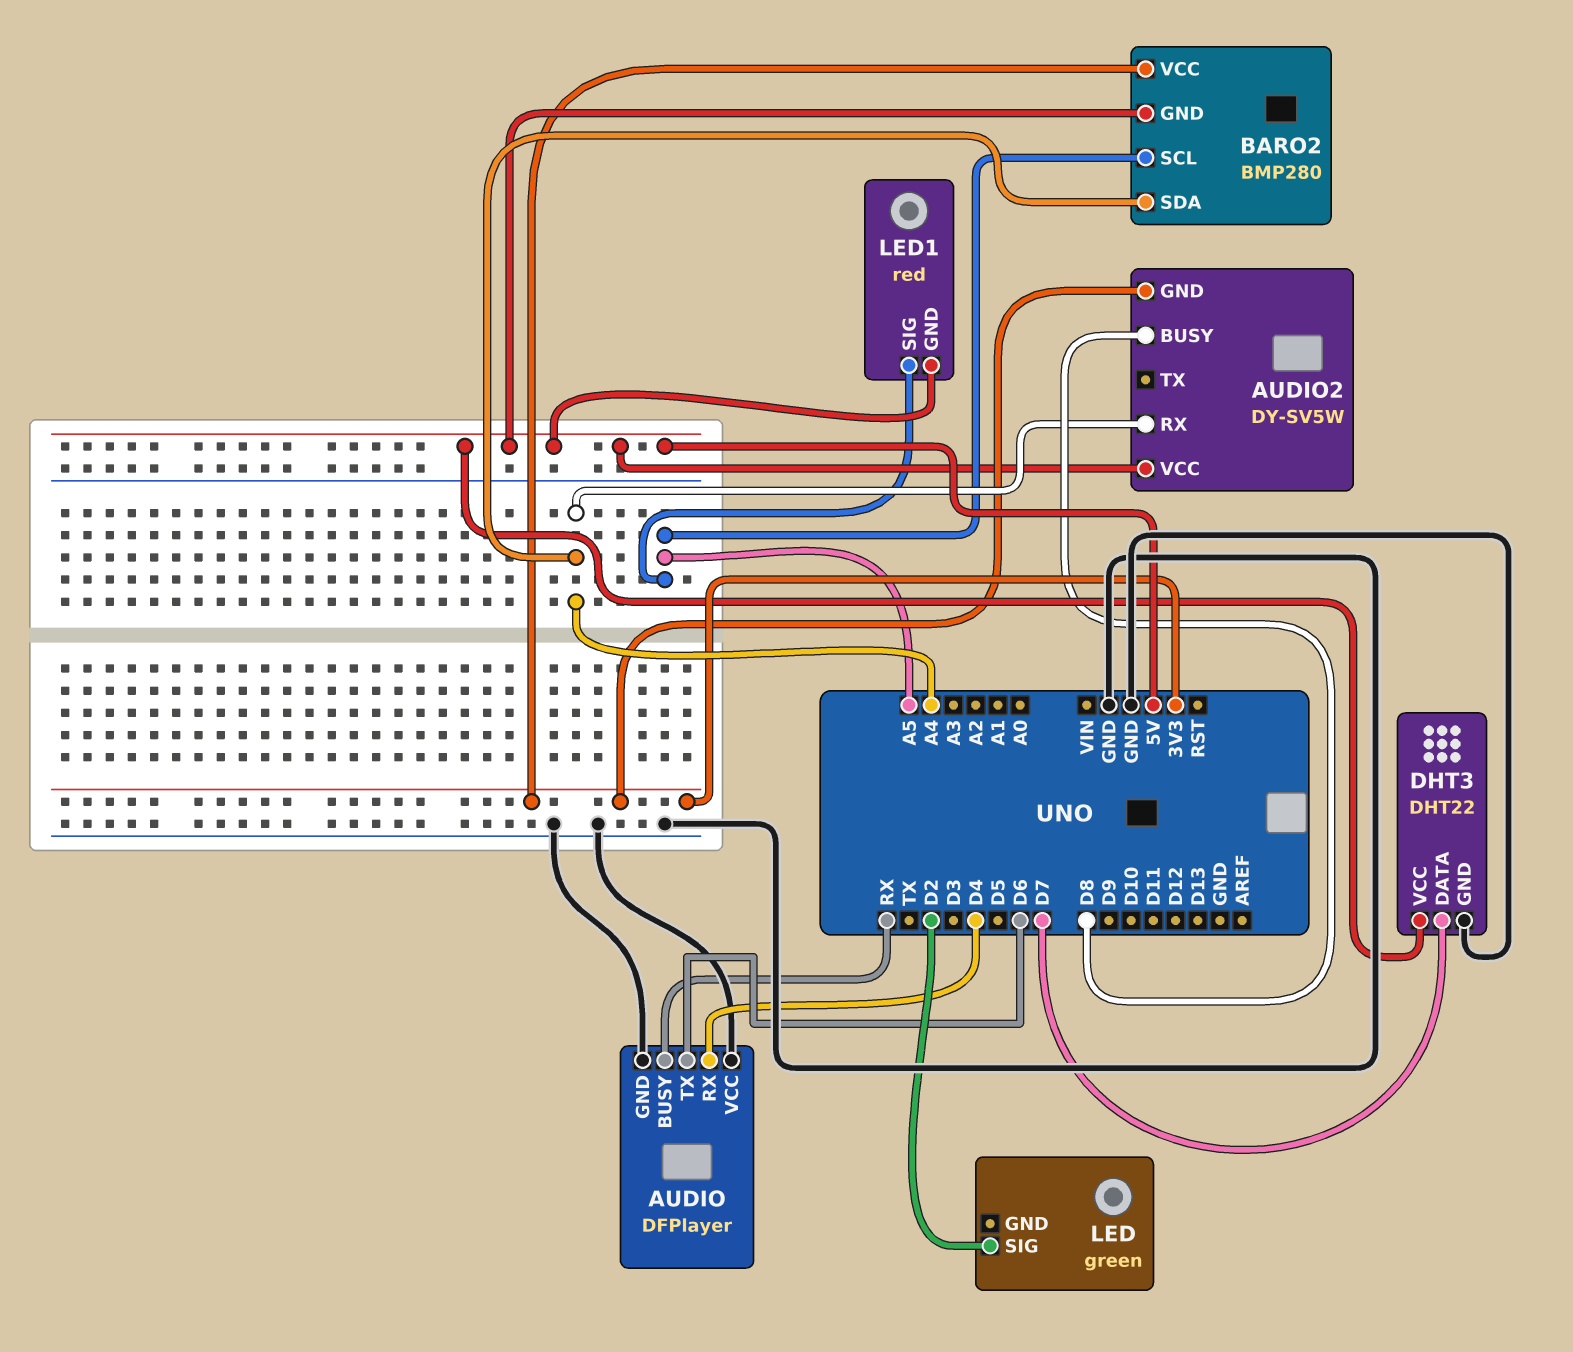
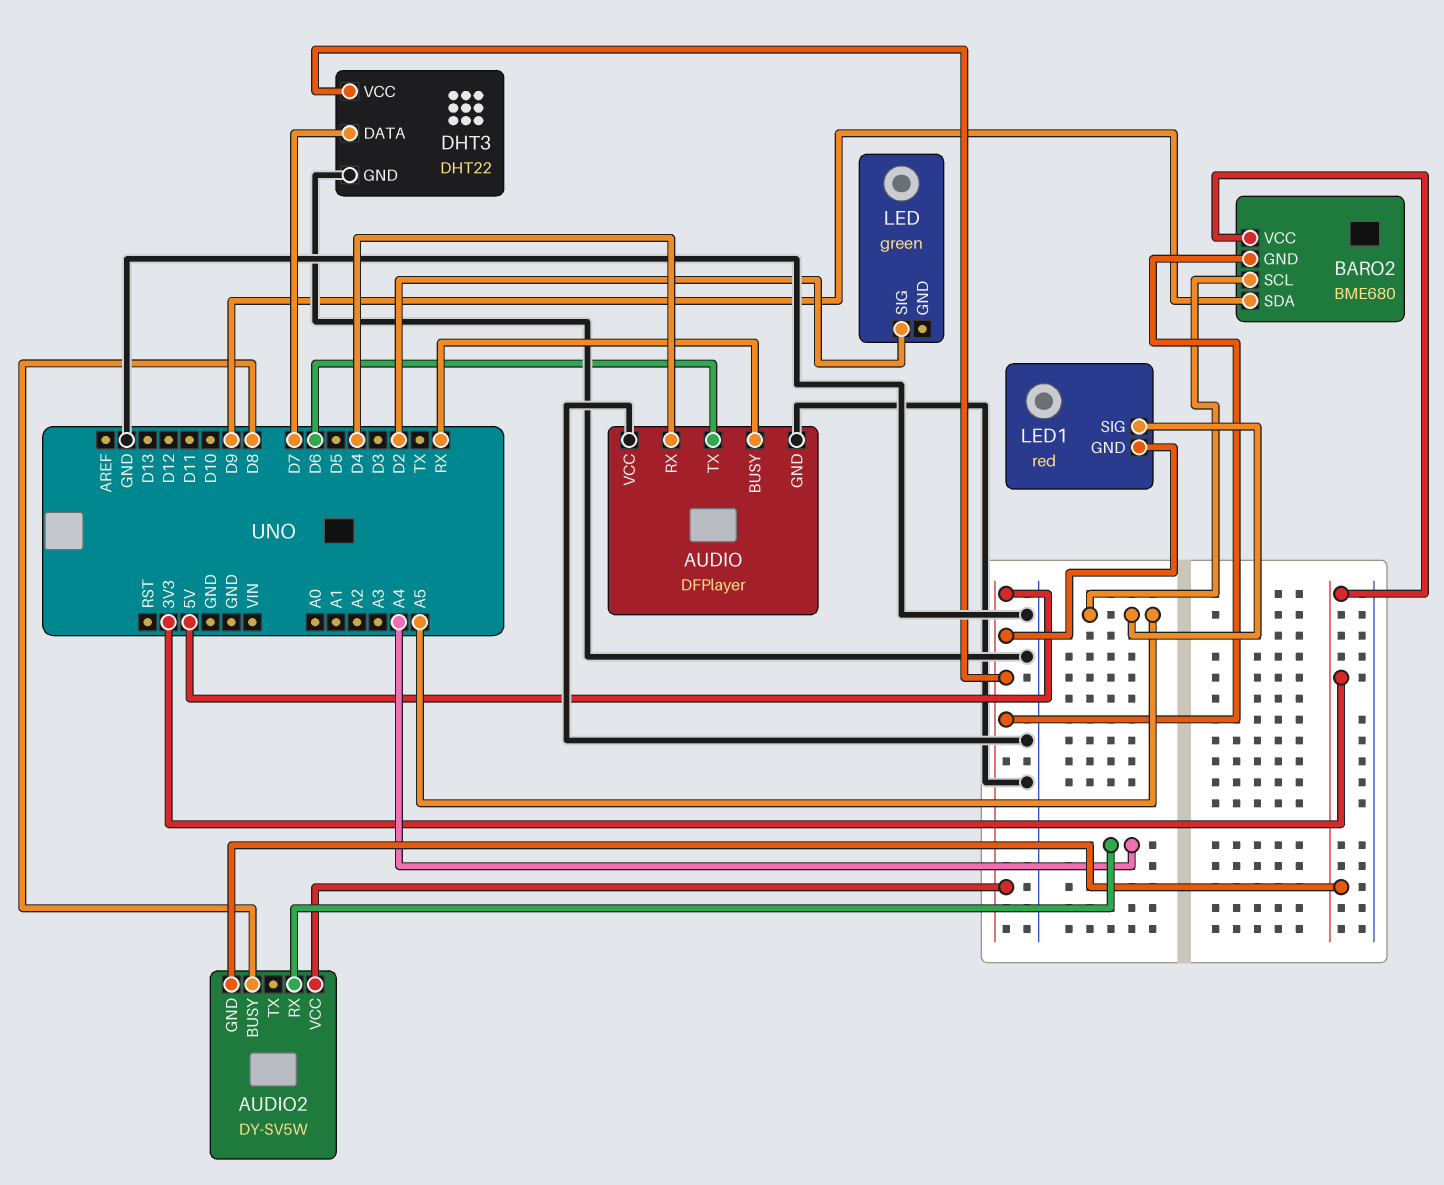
BARO2: BMP280 -> BME680
BARO2 pin SDA: A4 -> D9

